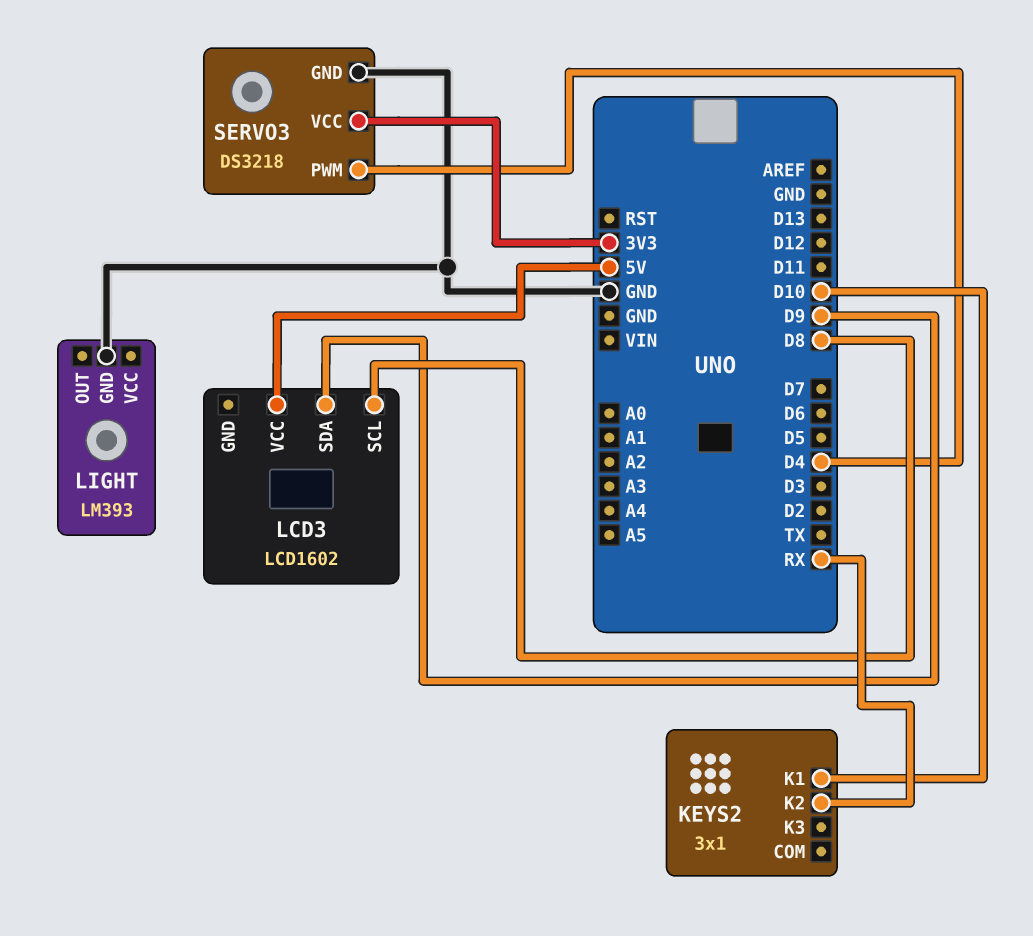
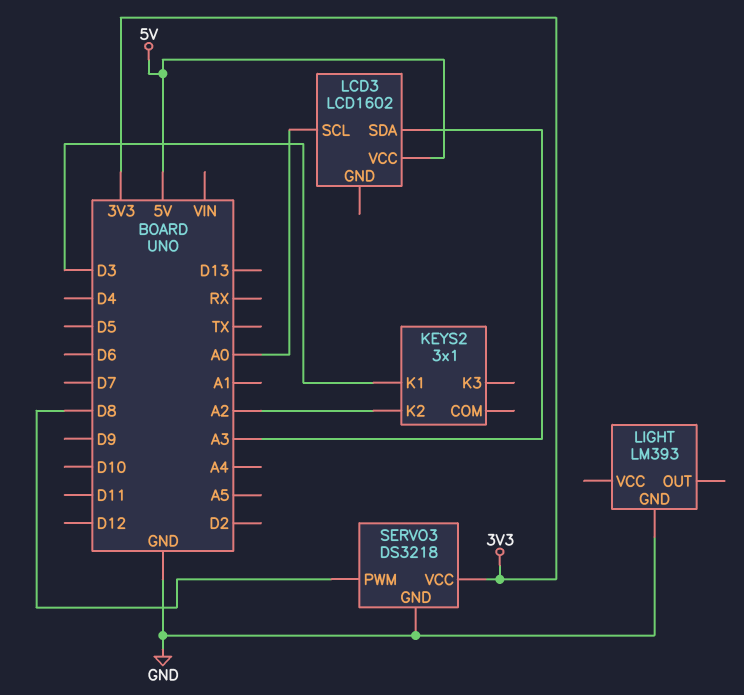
KEYS2 pin K1: D10 -> D3
KEYS2 pin K2: RX -> A2
LCD3 pin SCL: D8 -> A0
LCD3 pin SDA: D9 -> A3
SERVO3 pin PWM: D4 -> D8

